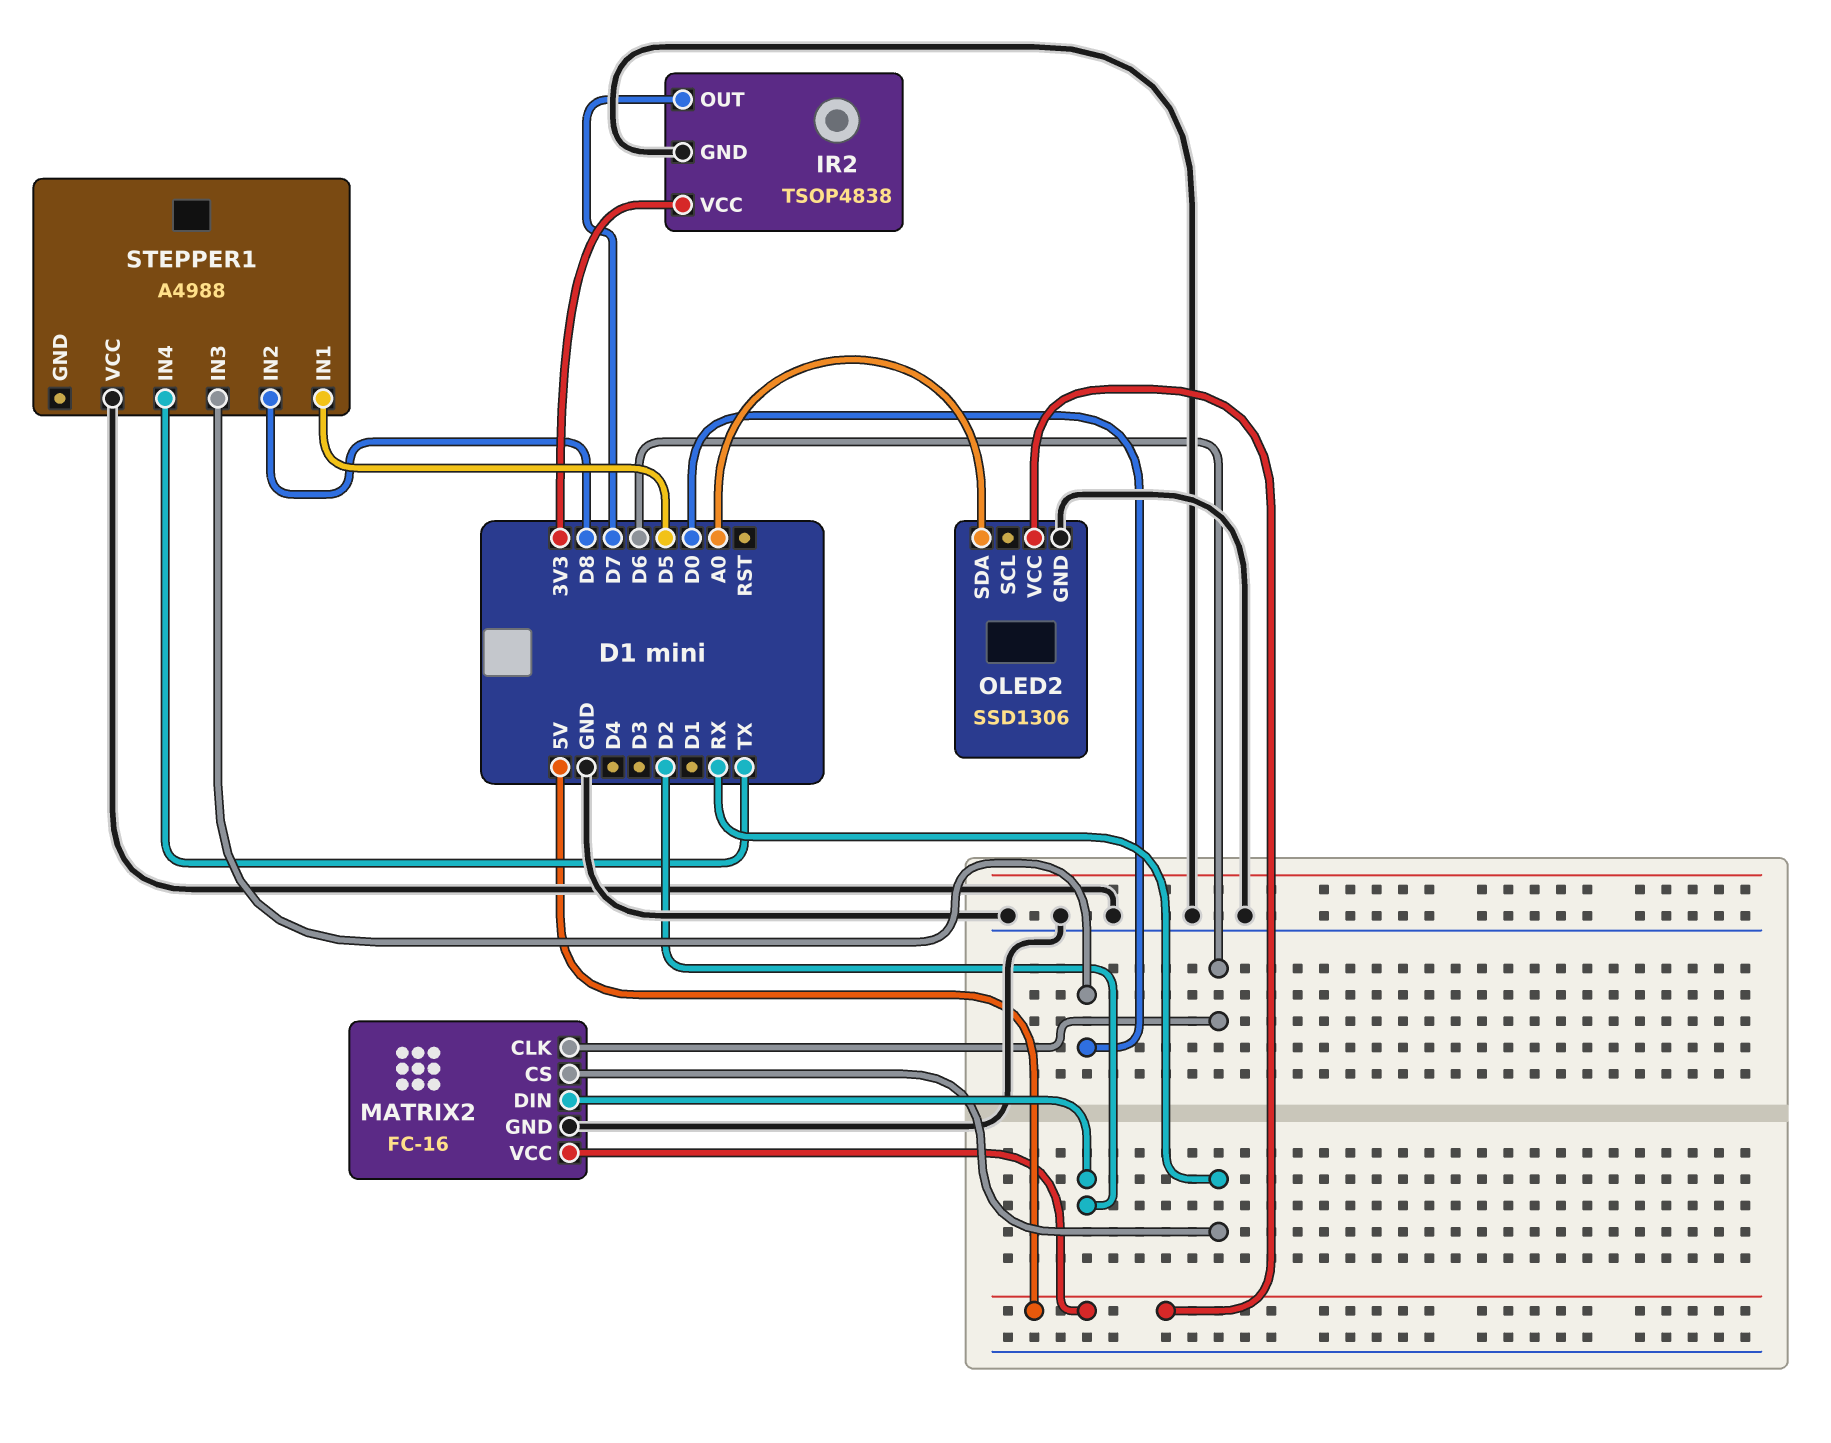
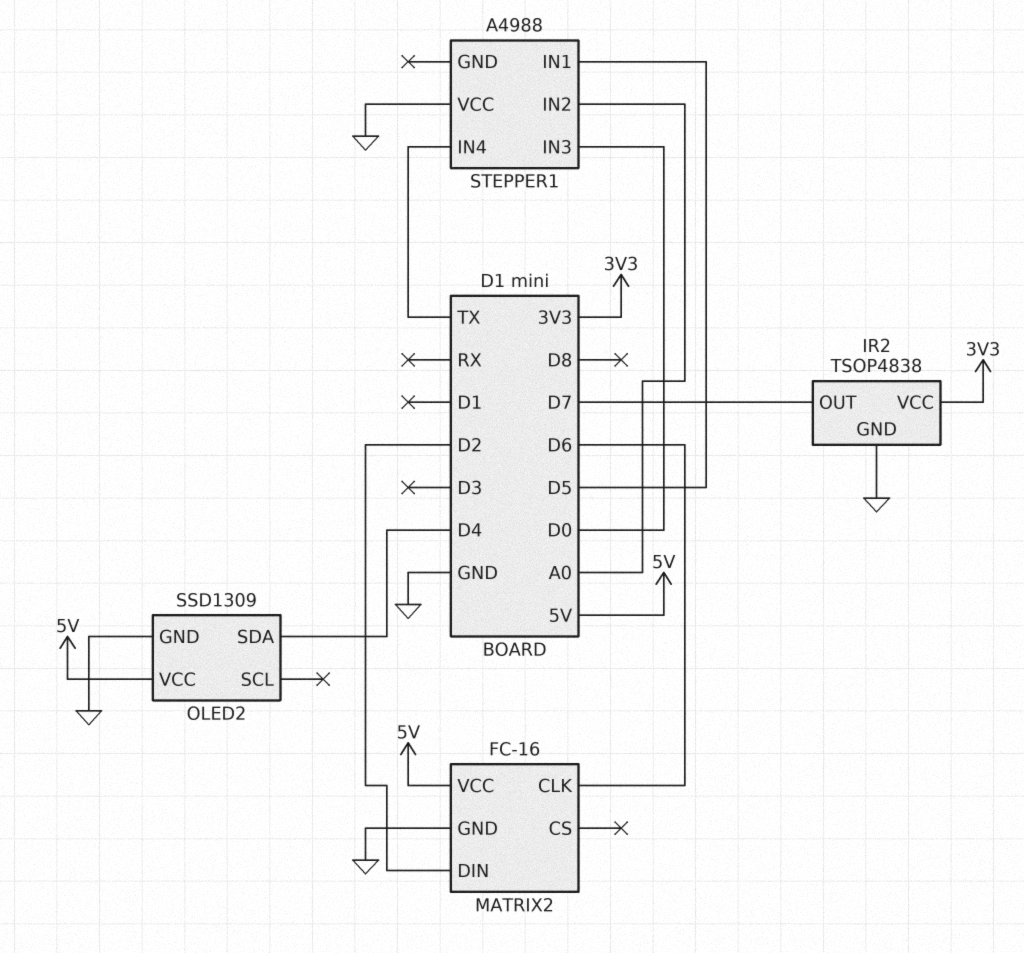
MATRIX2 pin CS: RX -> none
OLED2: SSD1306 -> SSD1309
OLED2 pin SDA: A0 -> D4
STEPPER1 pin IN2: D8 -> A0

